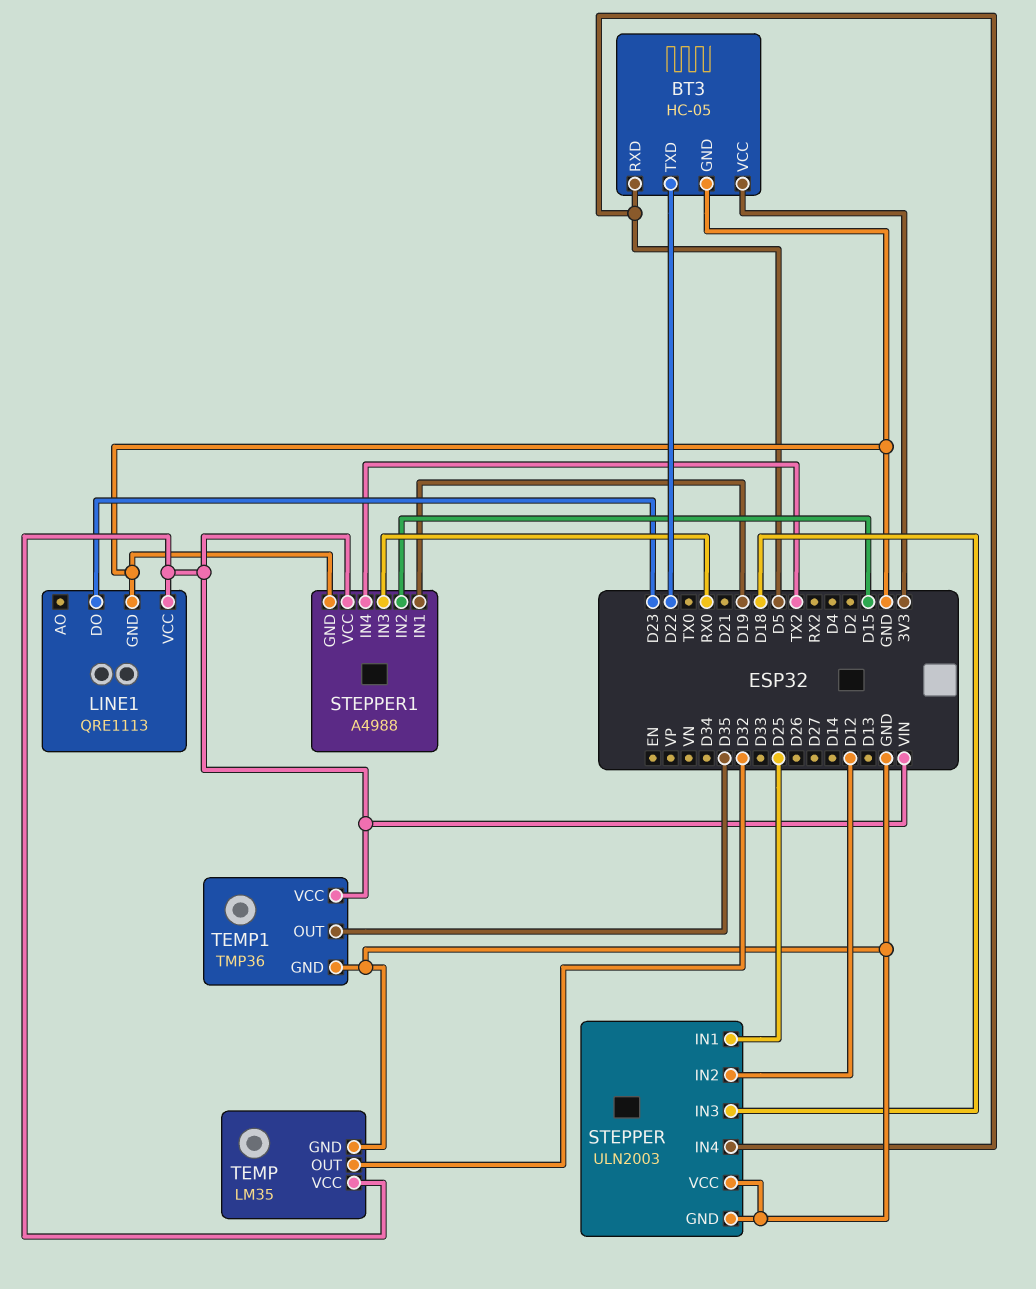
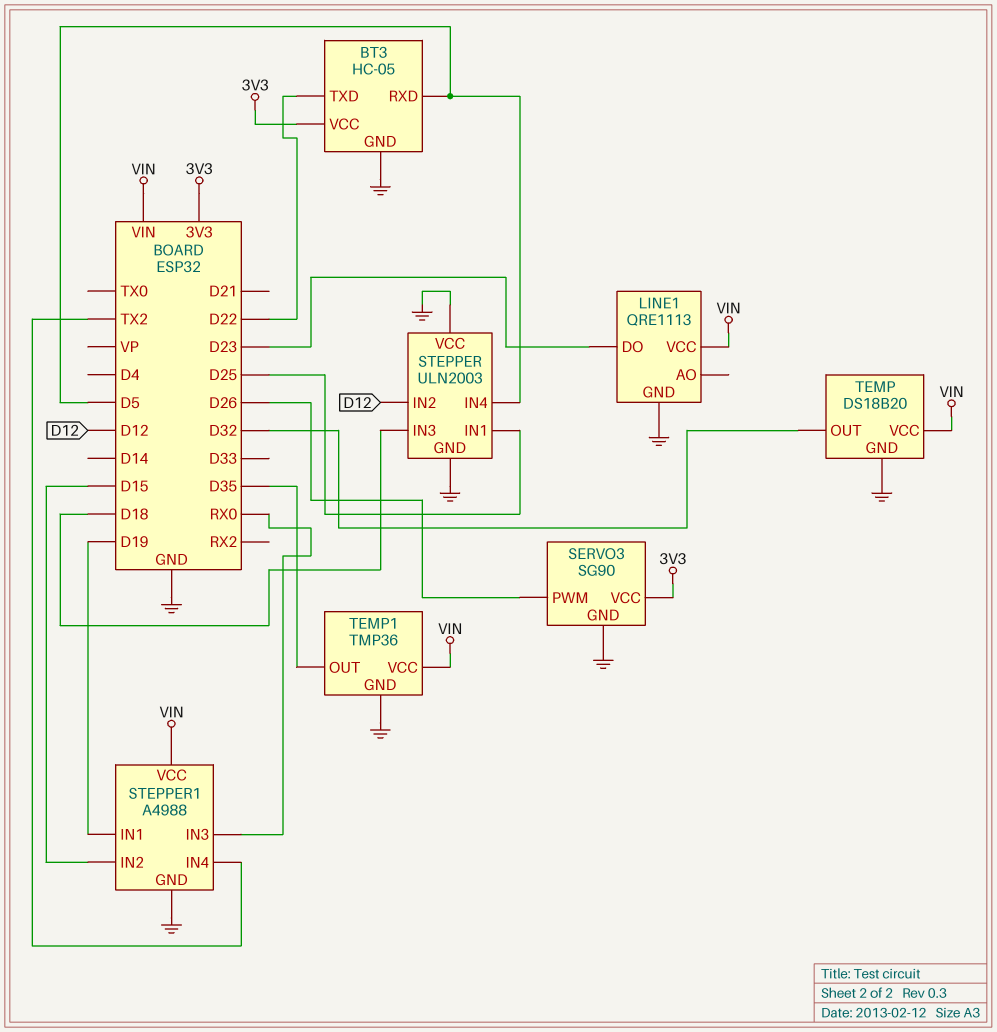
SERVO3: none -> SG90
SERVO3 pin GND: none -> GND
SERVO3 pin PWM: none -> D26
SERVO3 pin VCC: none -> 3V3
TEMP: LM35 -> DS18B20

